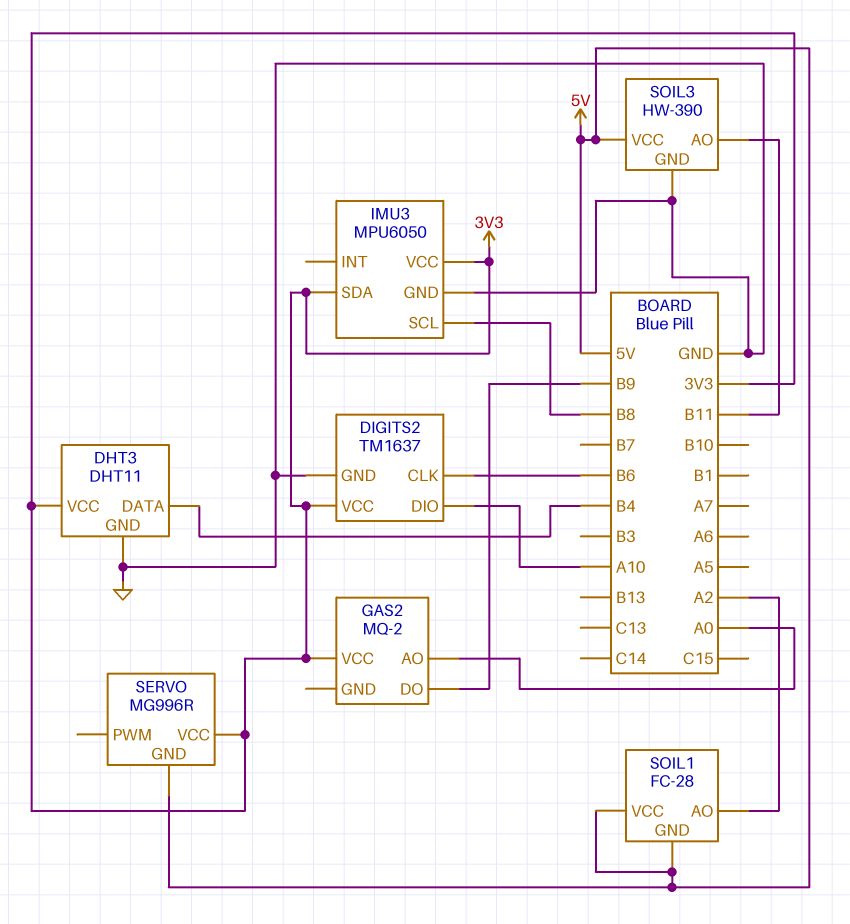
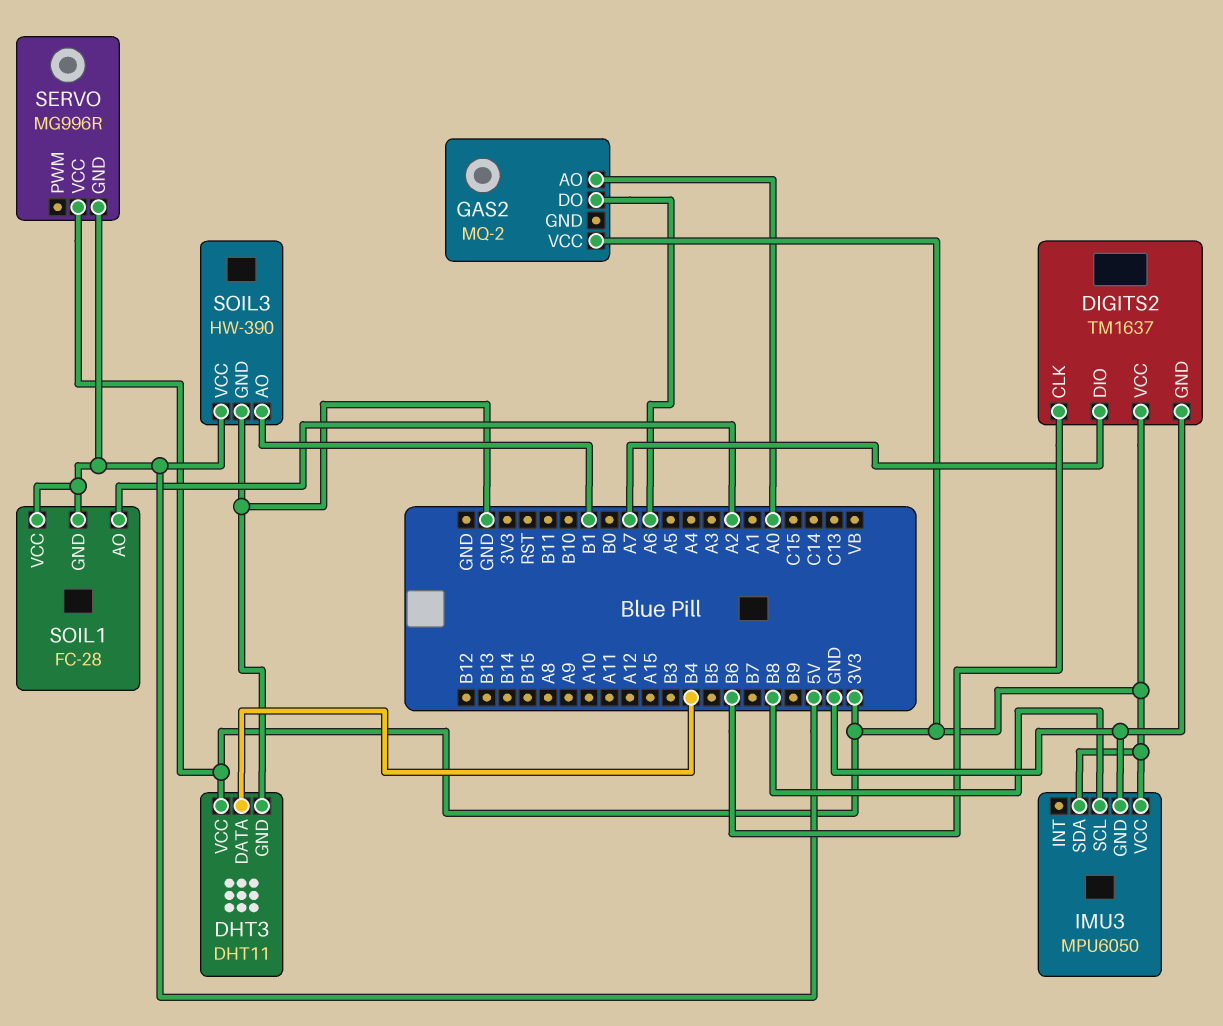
DIGITS2 pin DIO: A10 -> A7
GAS2 pin DO: B9 -> A6
SOIL3 pin AO: B11 -> B1

